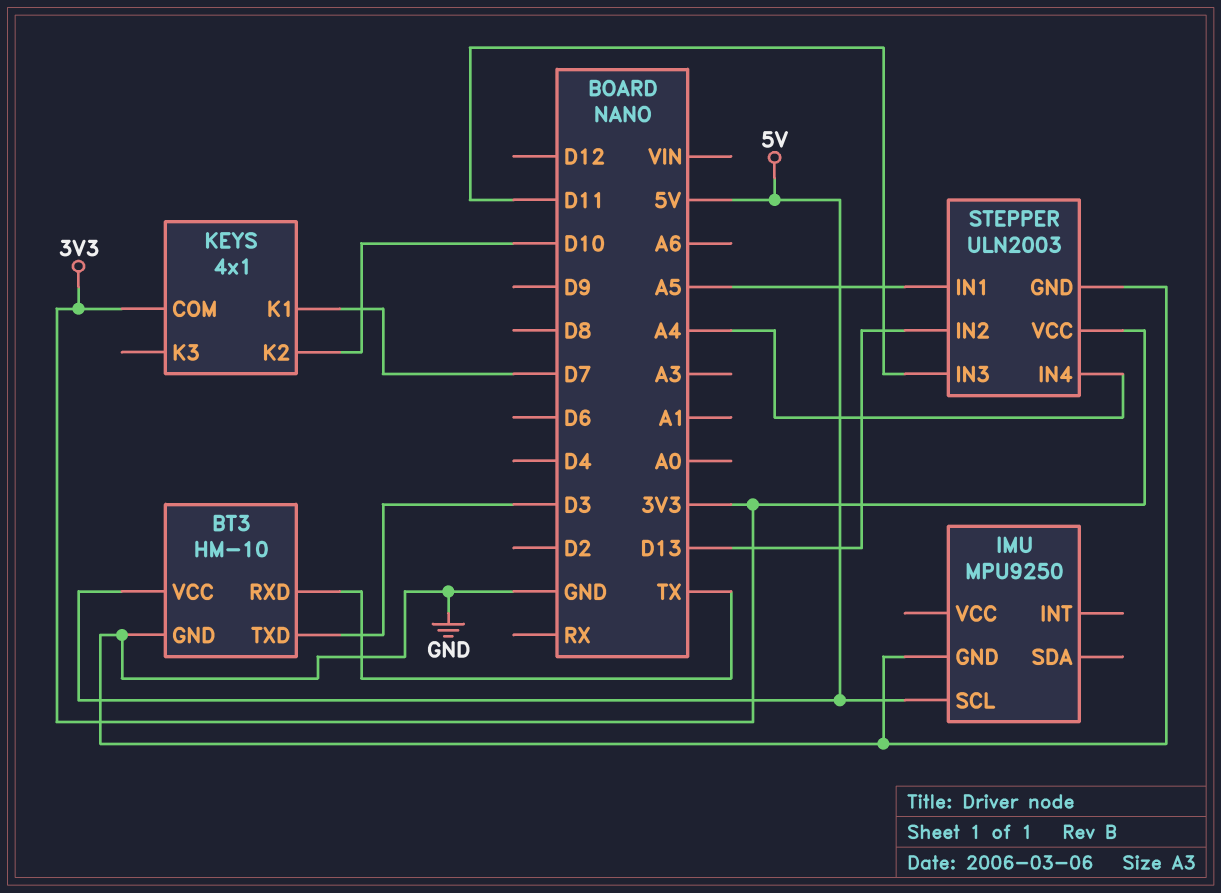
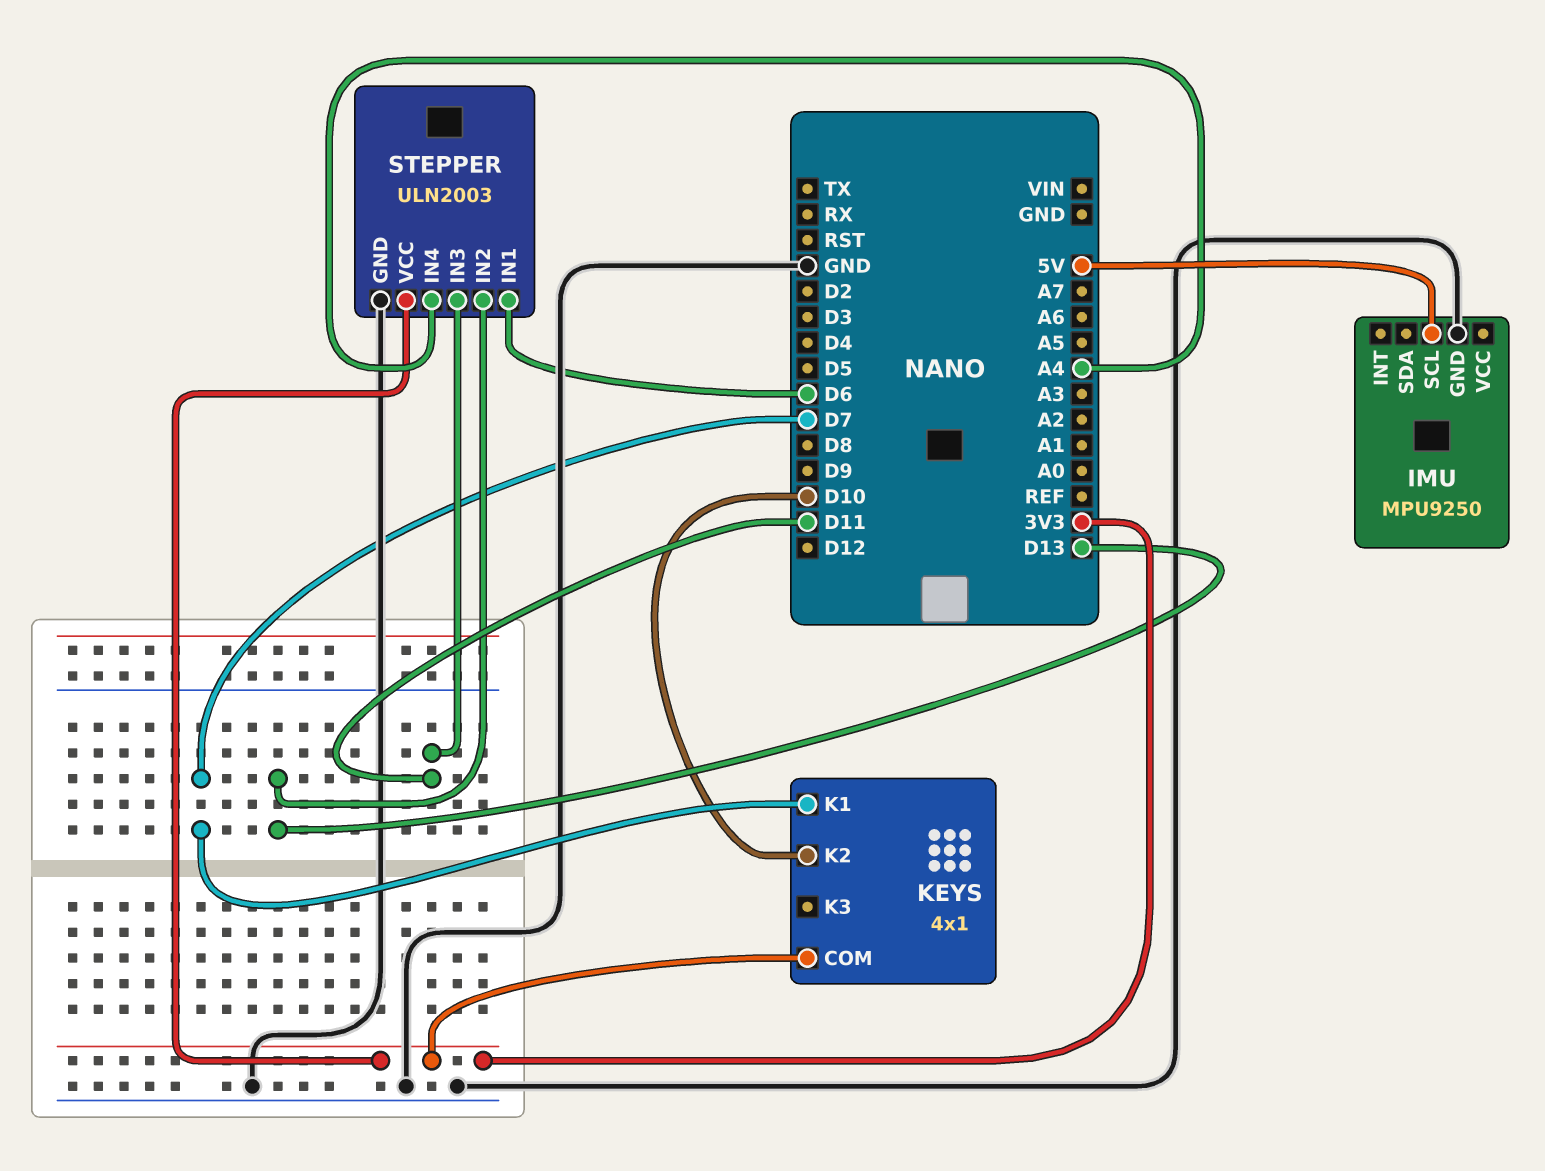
BT3: HM-10 -> none
BT3 pin GND: GND -> none
BT3 pin RXD: TX -> none
BT3 pin TXD: D3 -> none
BT3 pin VCC: 5V -> none
STEPPER pin IN1: A5 -> D6

